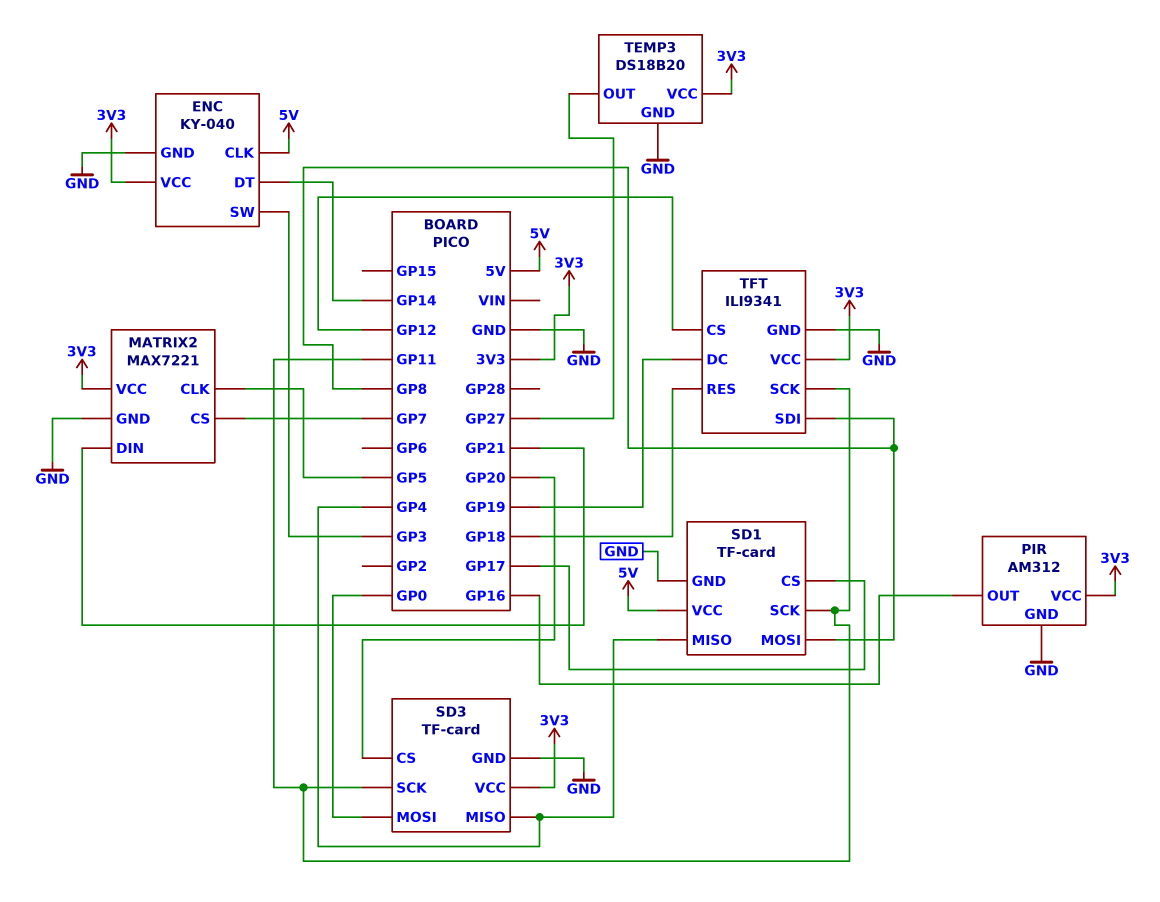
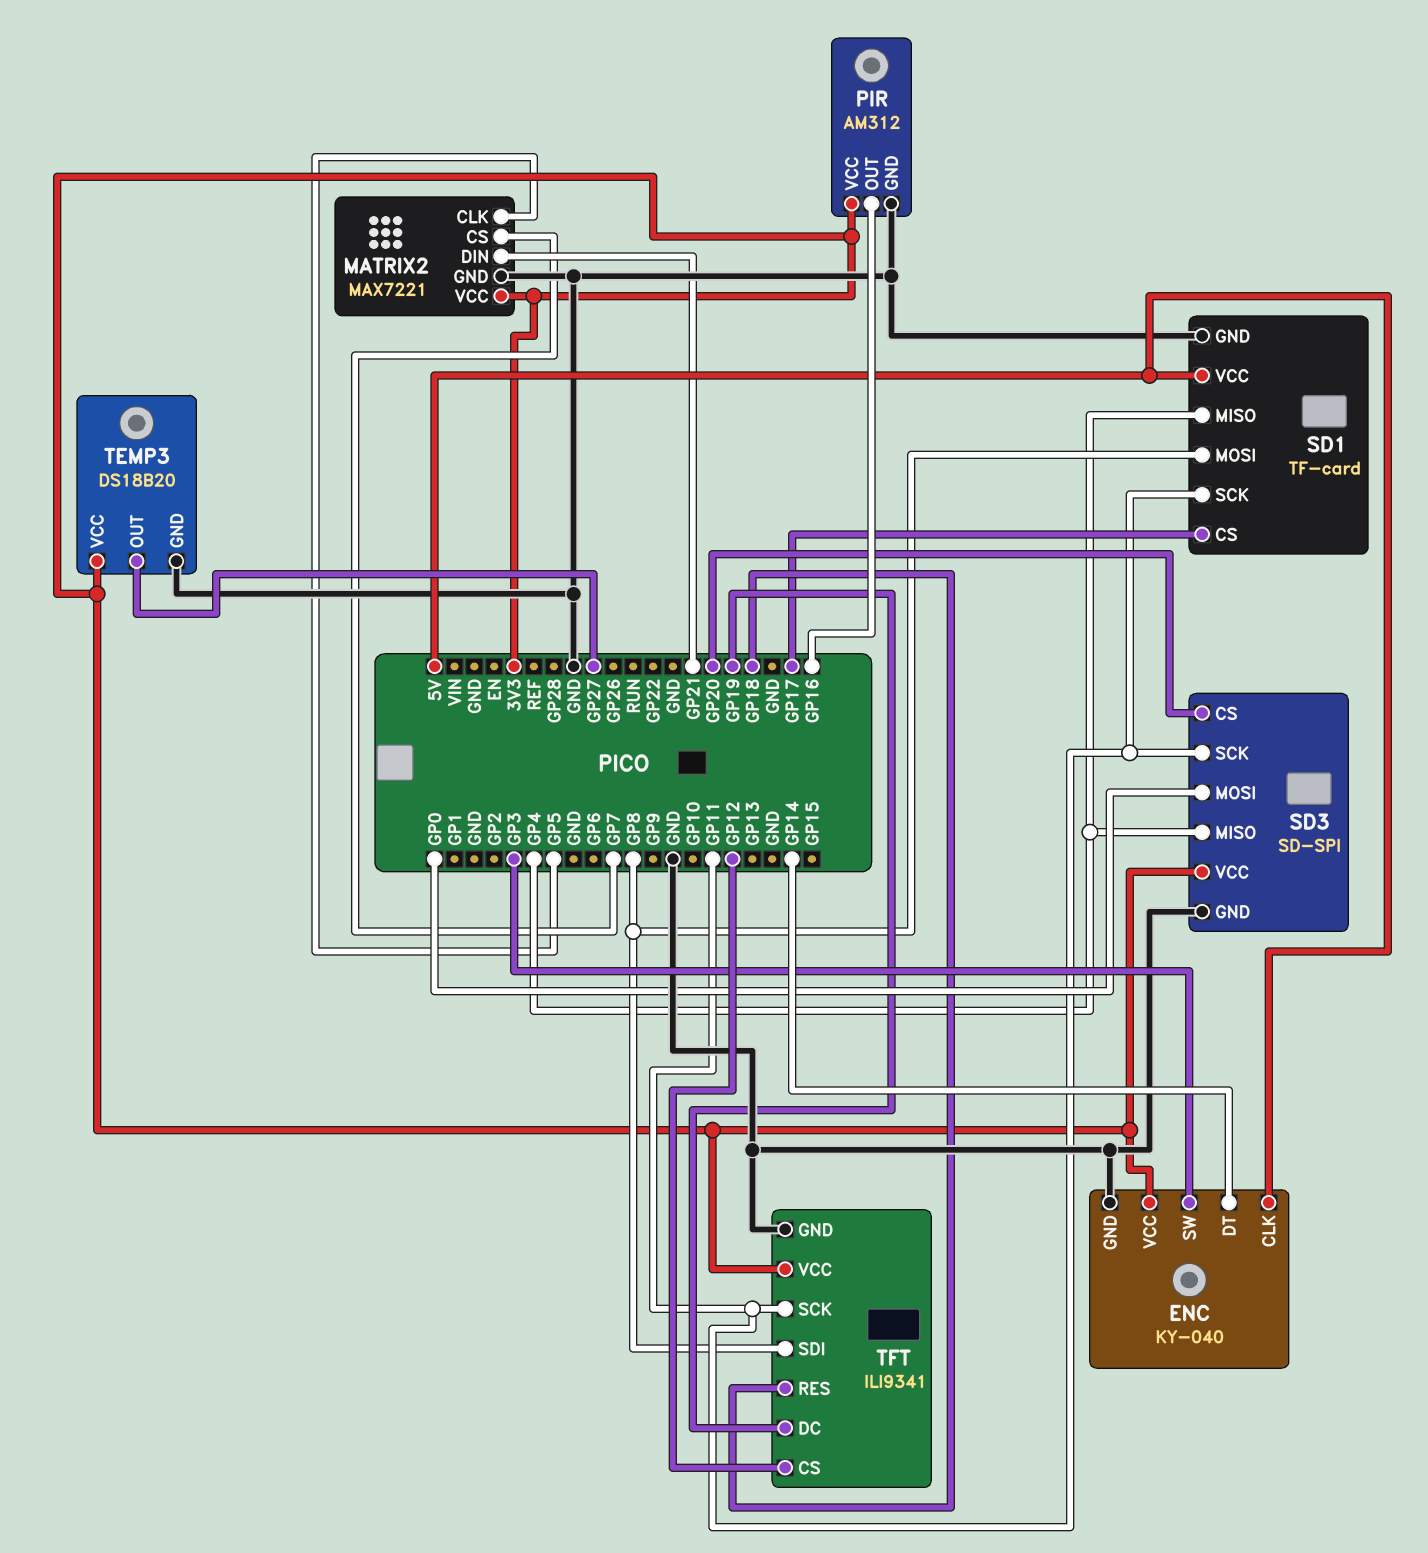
SD3: TF-card -> SD-SPI

